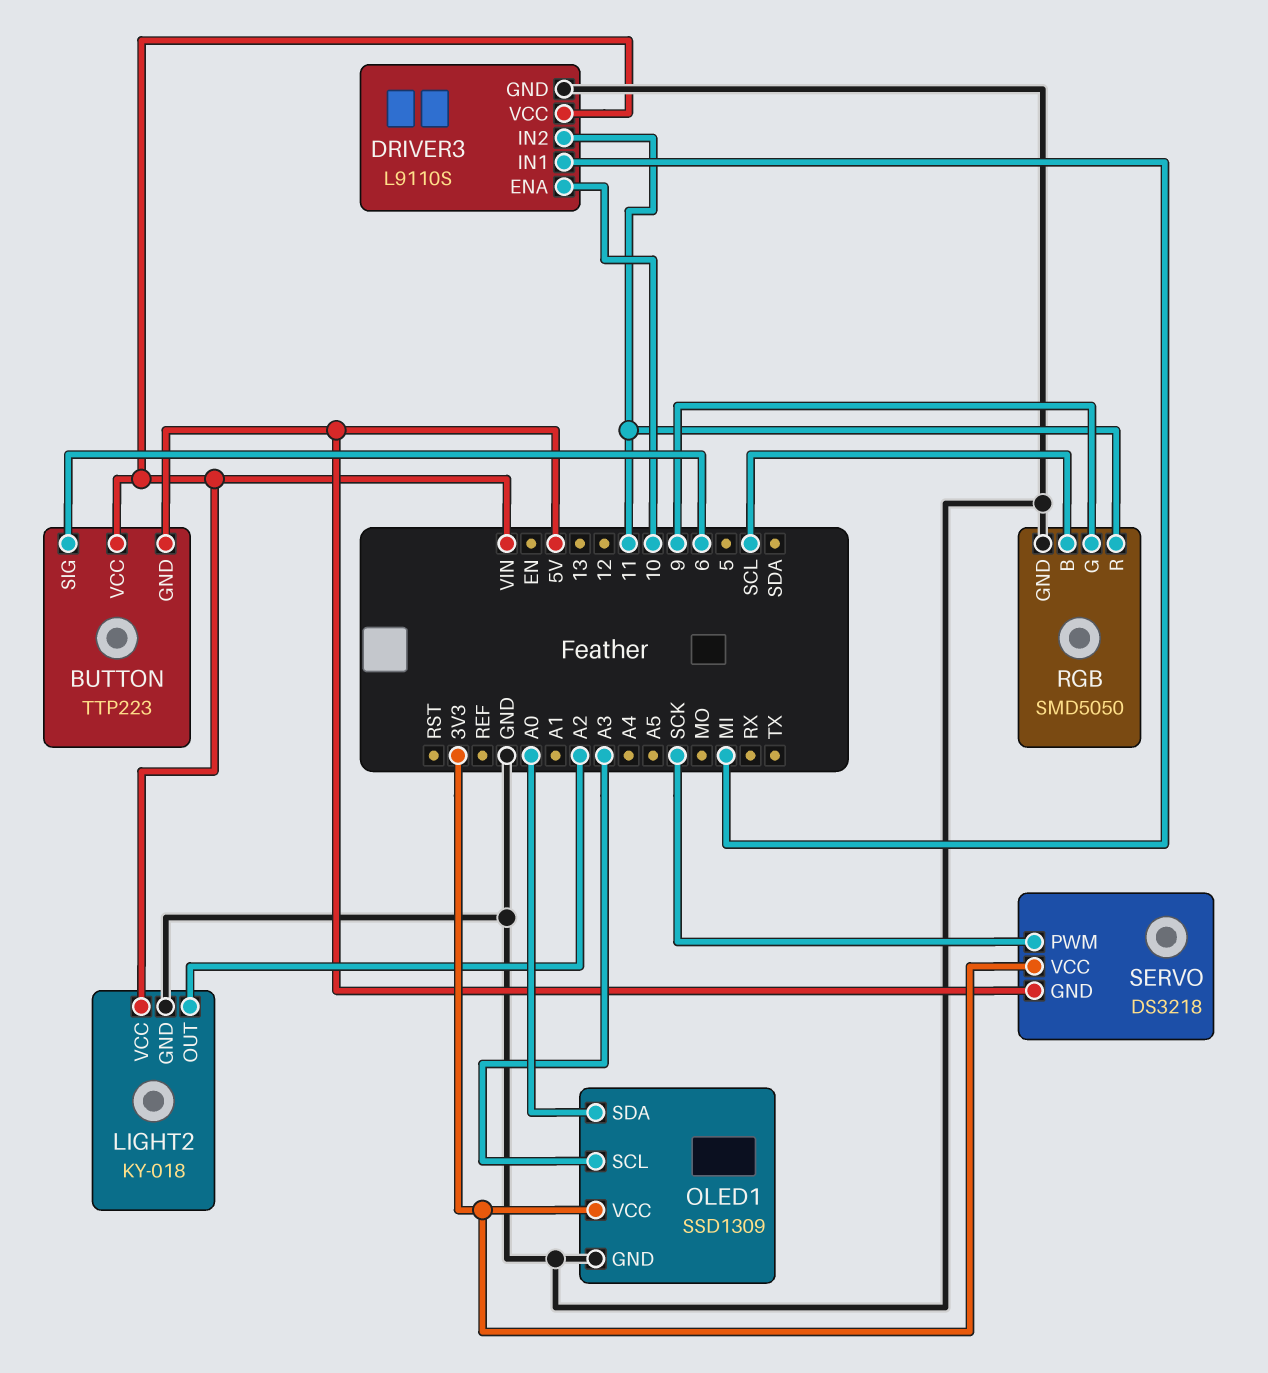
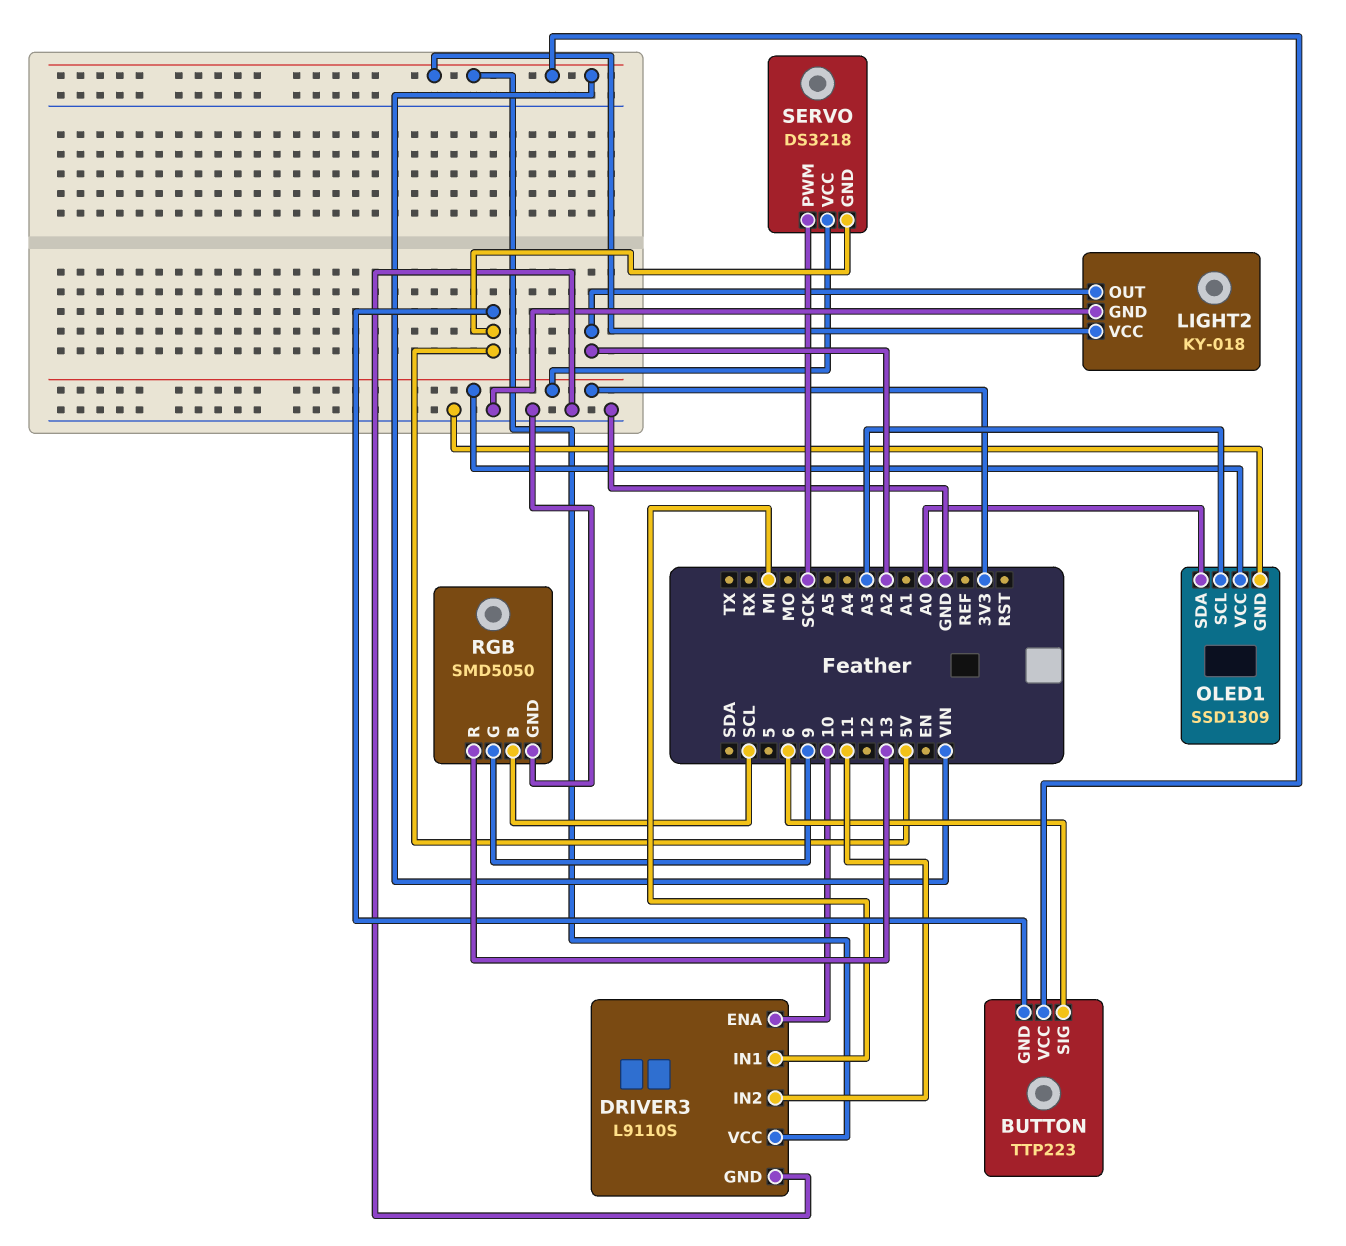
RGB pin R: 11 -> 13

